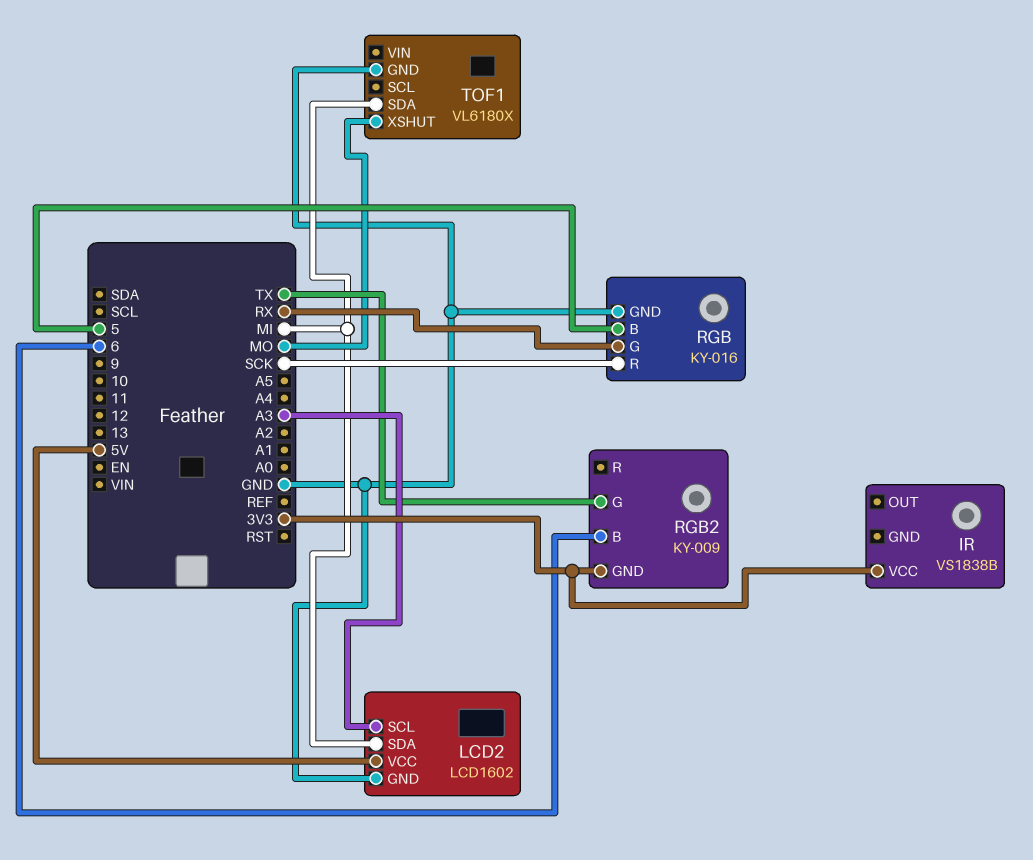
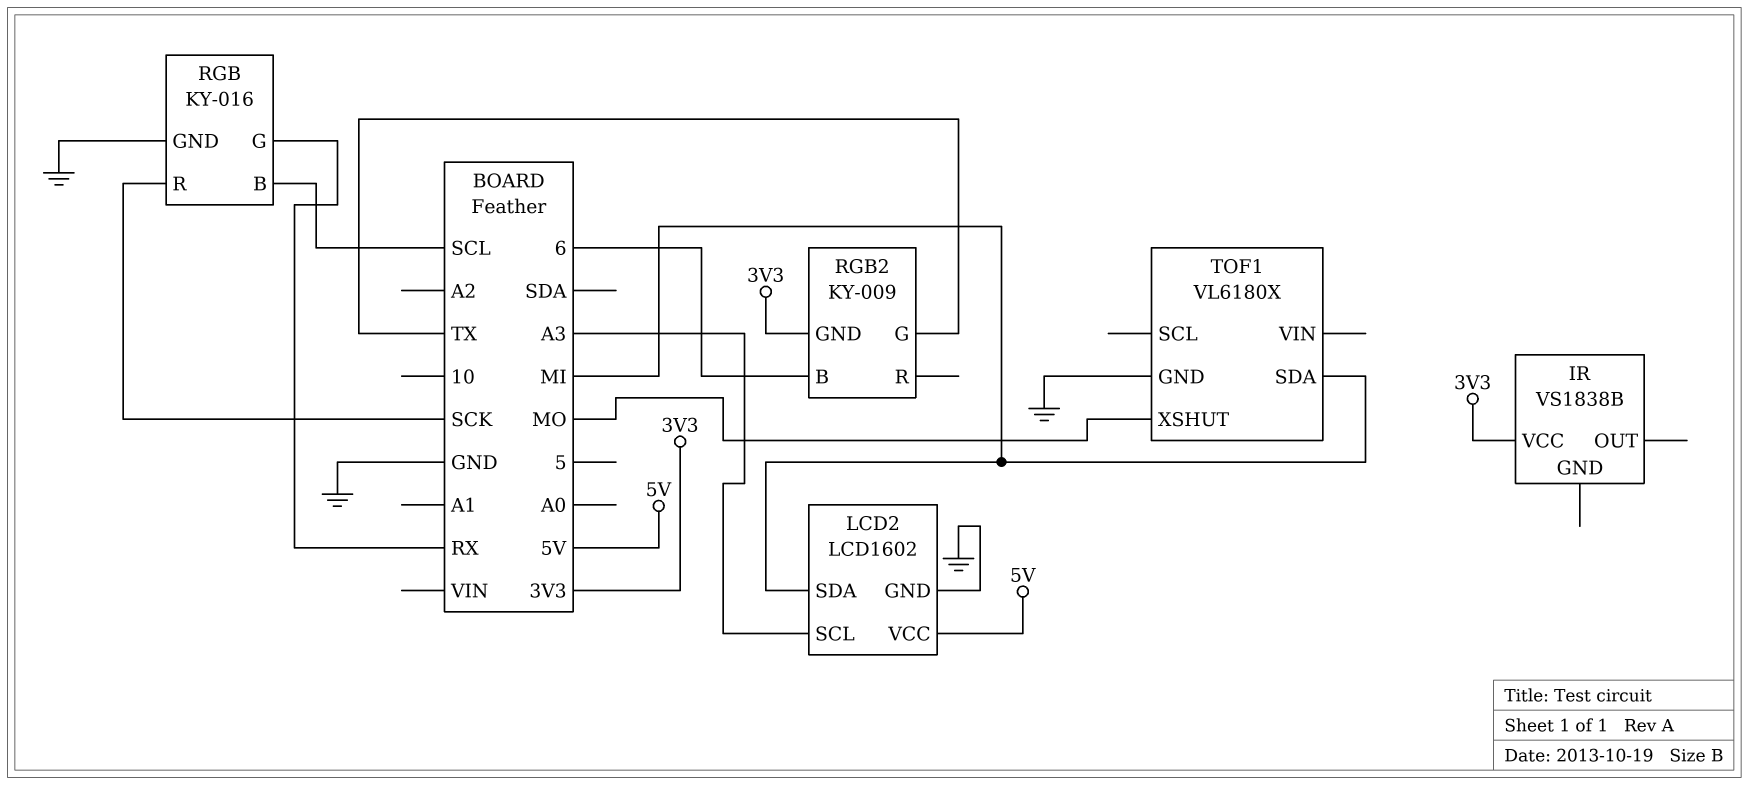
RGB pin B: 5 -> SCL

